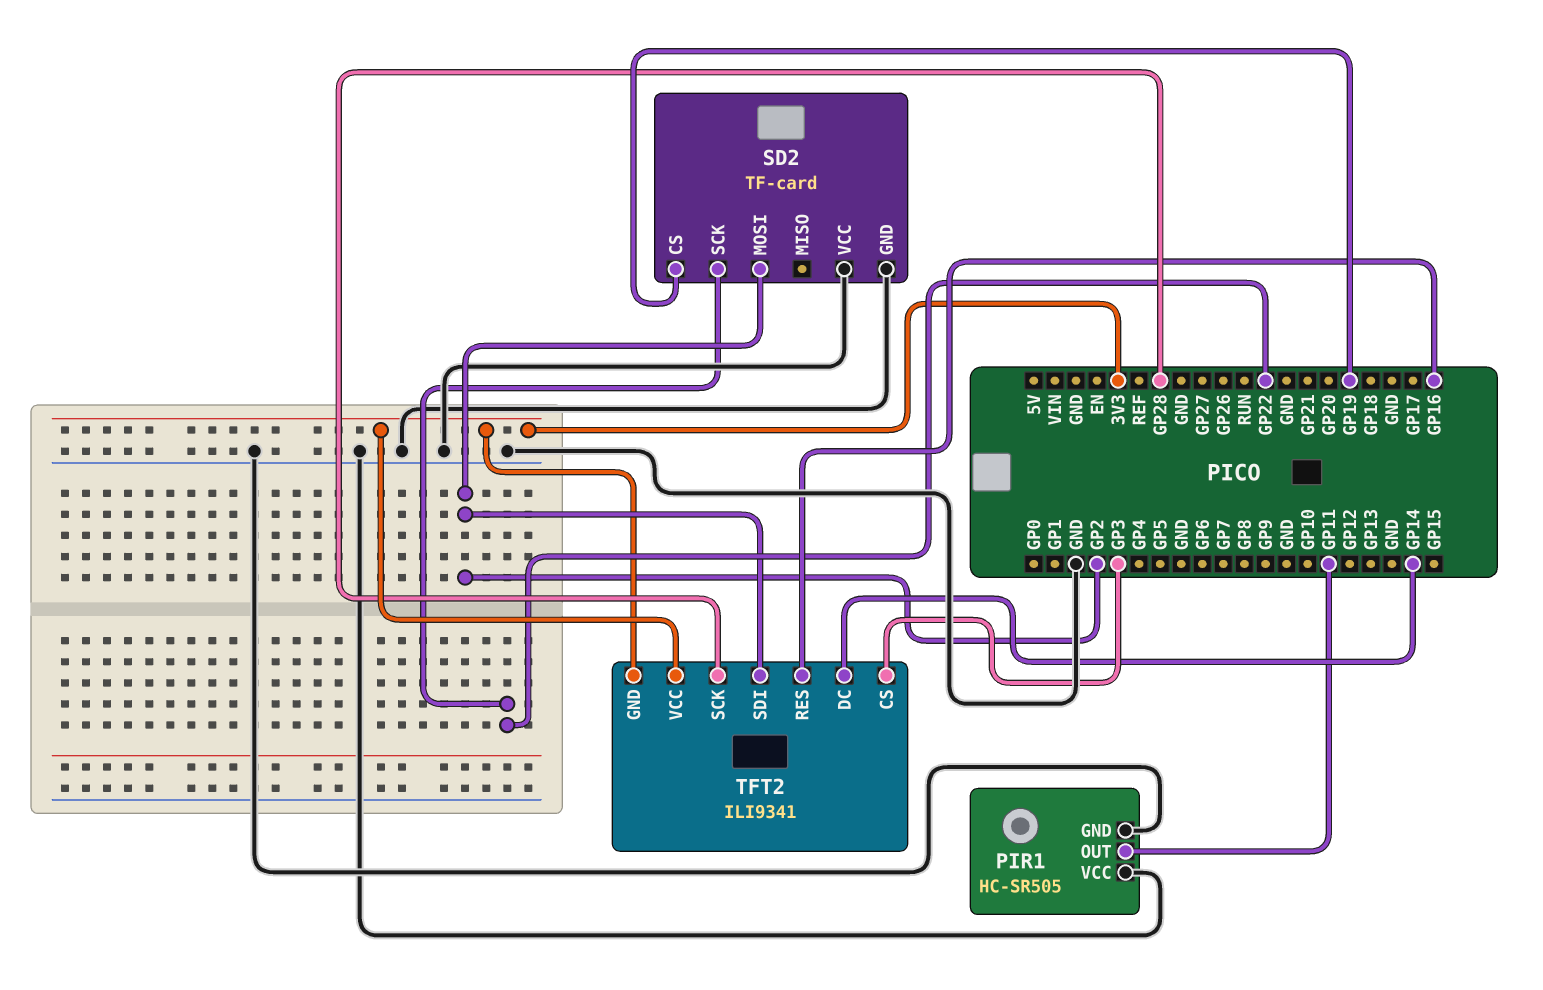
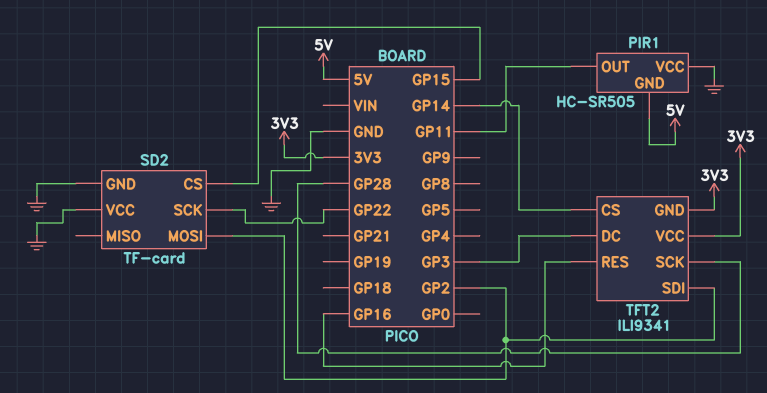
PIR1 pin GND: GND -> 5V
SD2 pin CS: GP19 -> GP15
TFT2 pin CS: GP3 -> GP14
TFT2 pin DC: GP14 -> GP3

